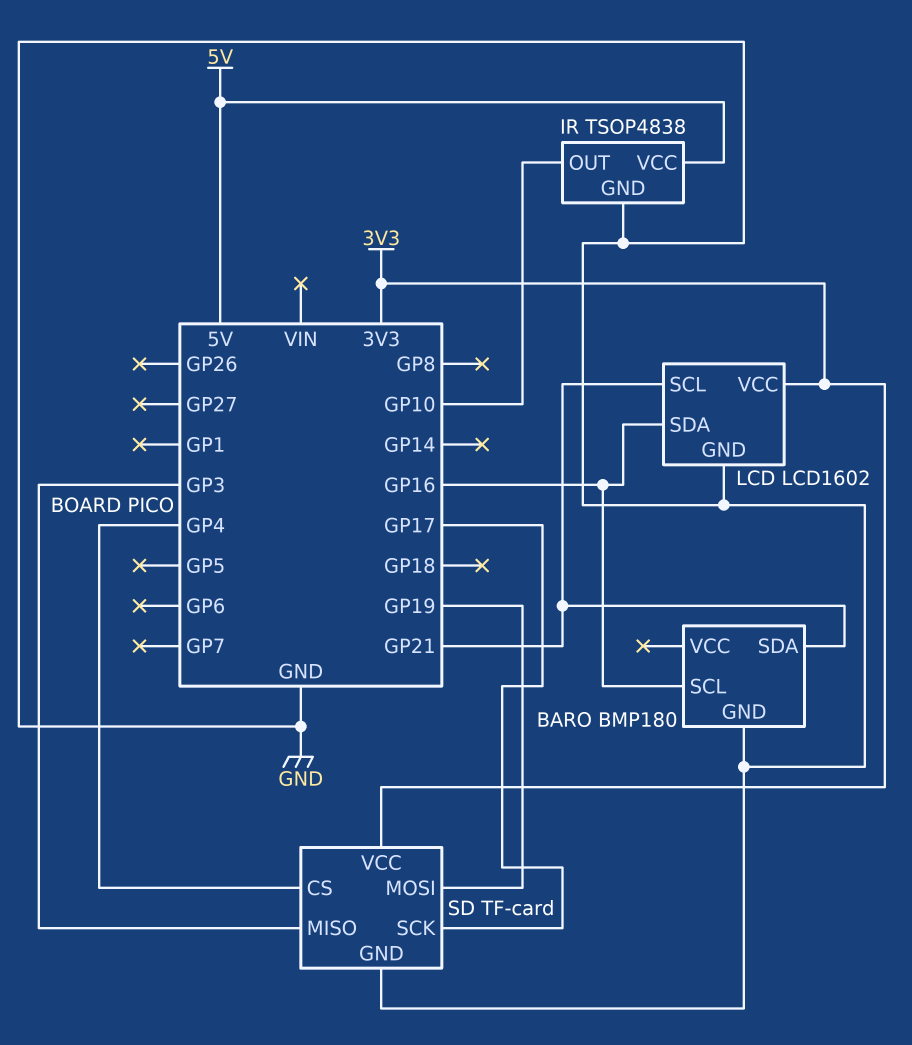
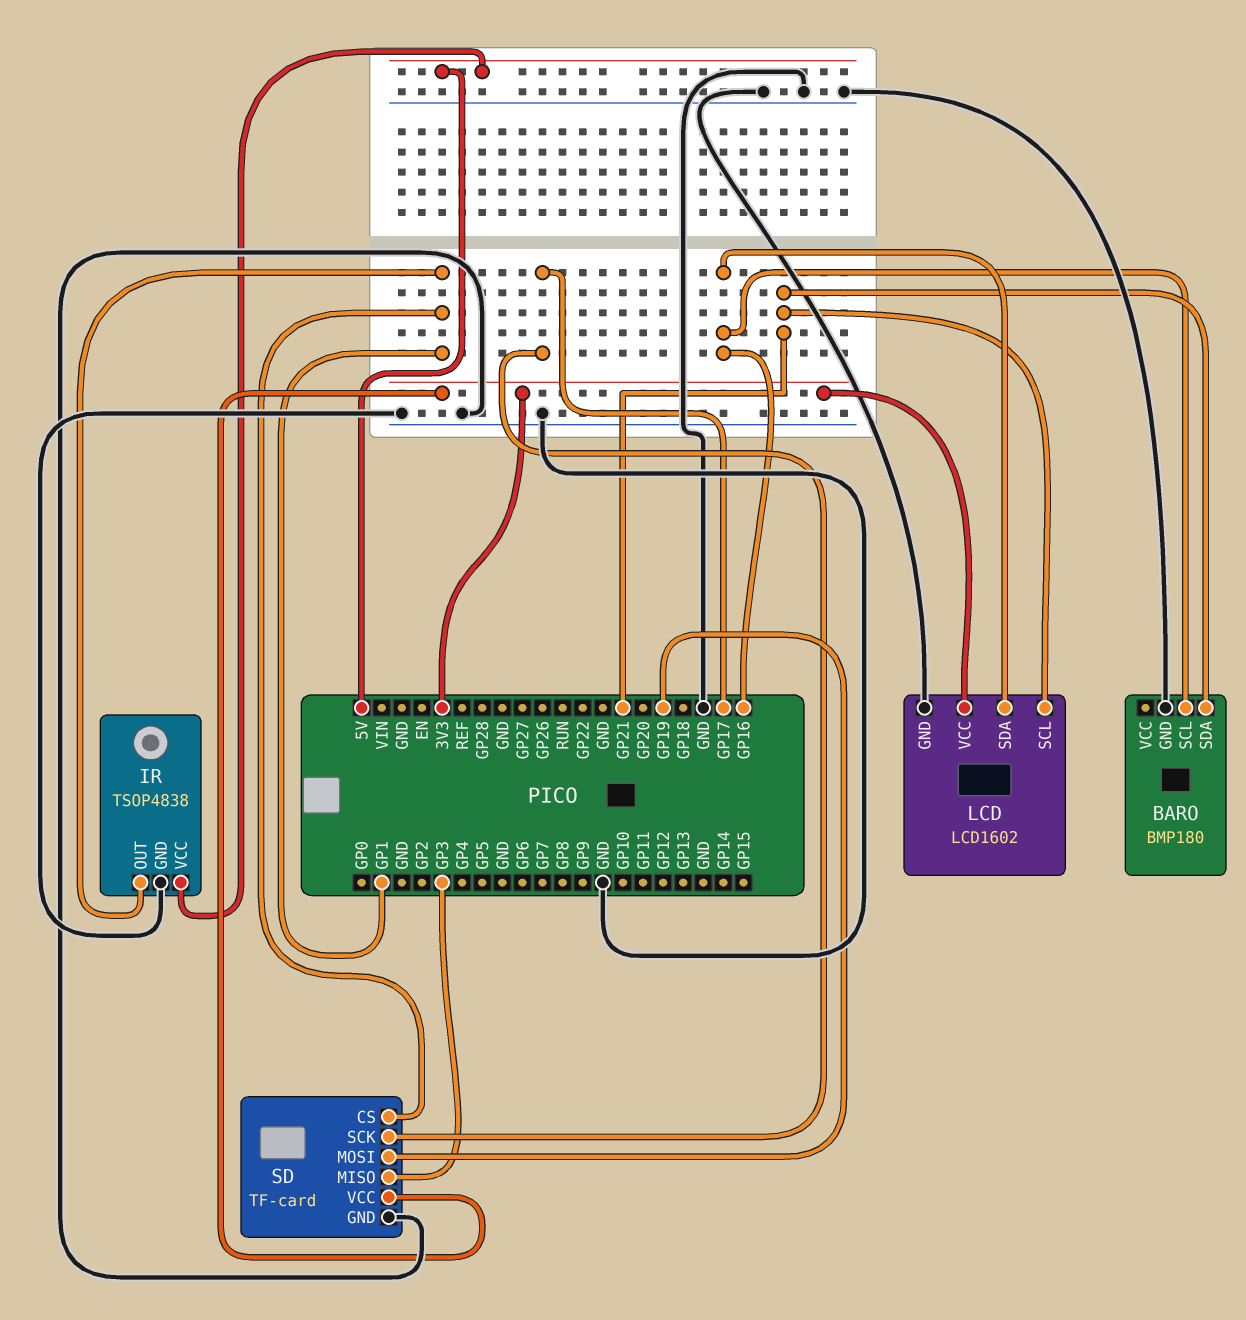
IR pin OUT: GP10 -> GP1
SD pin CS: GP4 -> GP1

